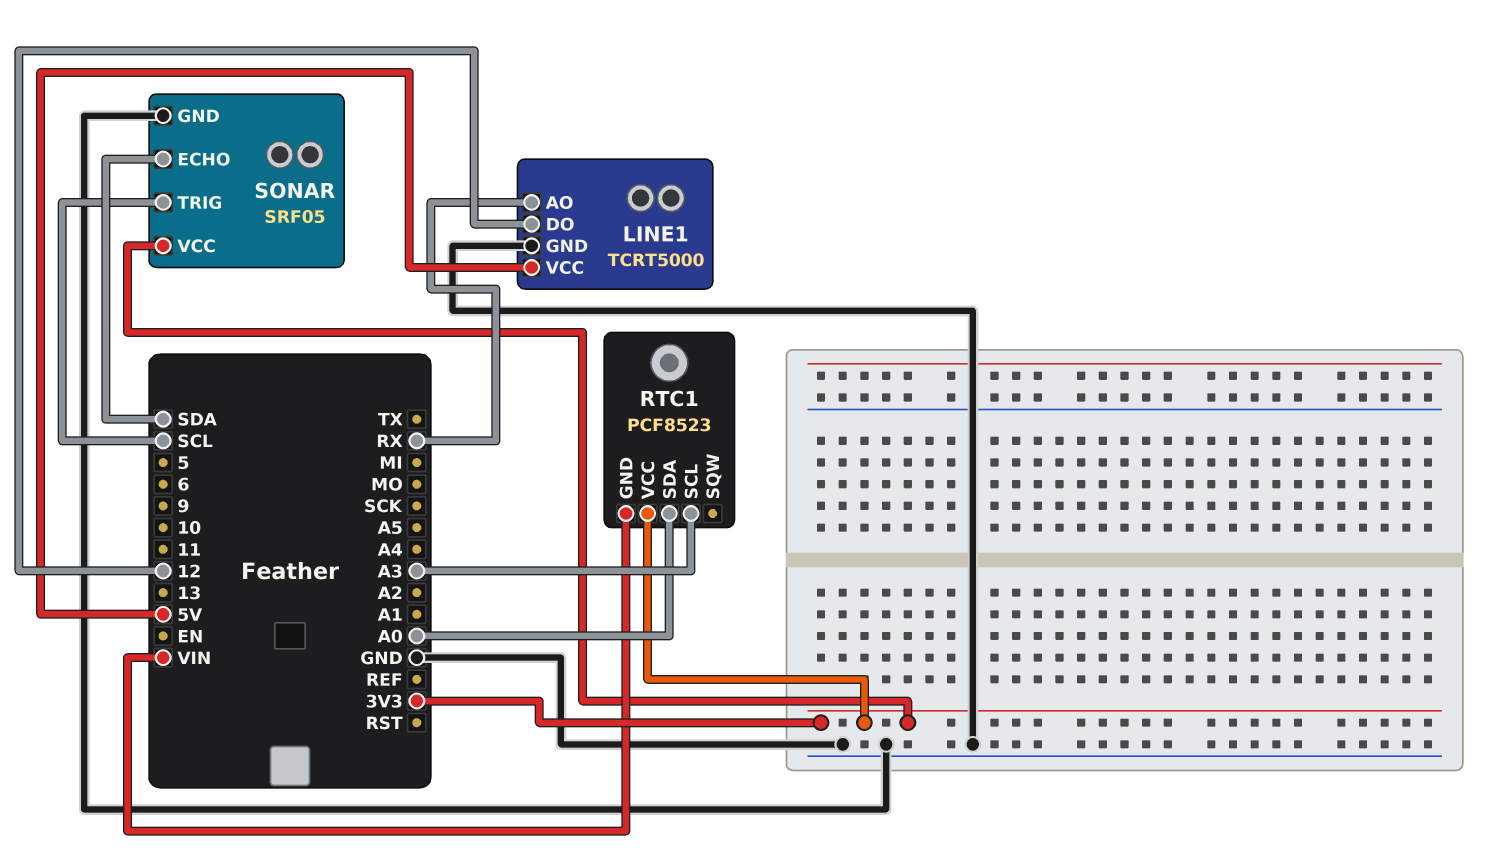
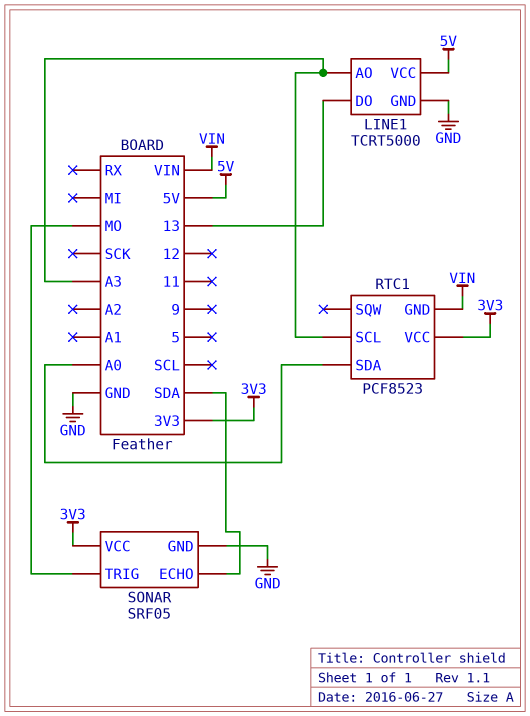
LINE1 pin AO: RX -> A3
LINE1 pin DO: 12 -> 13
SONAR pin TRIG: SCL -> MO

